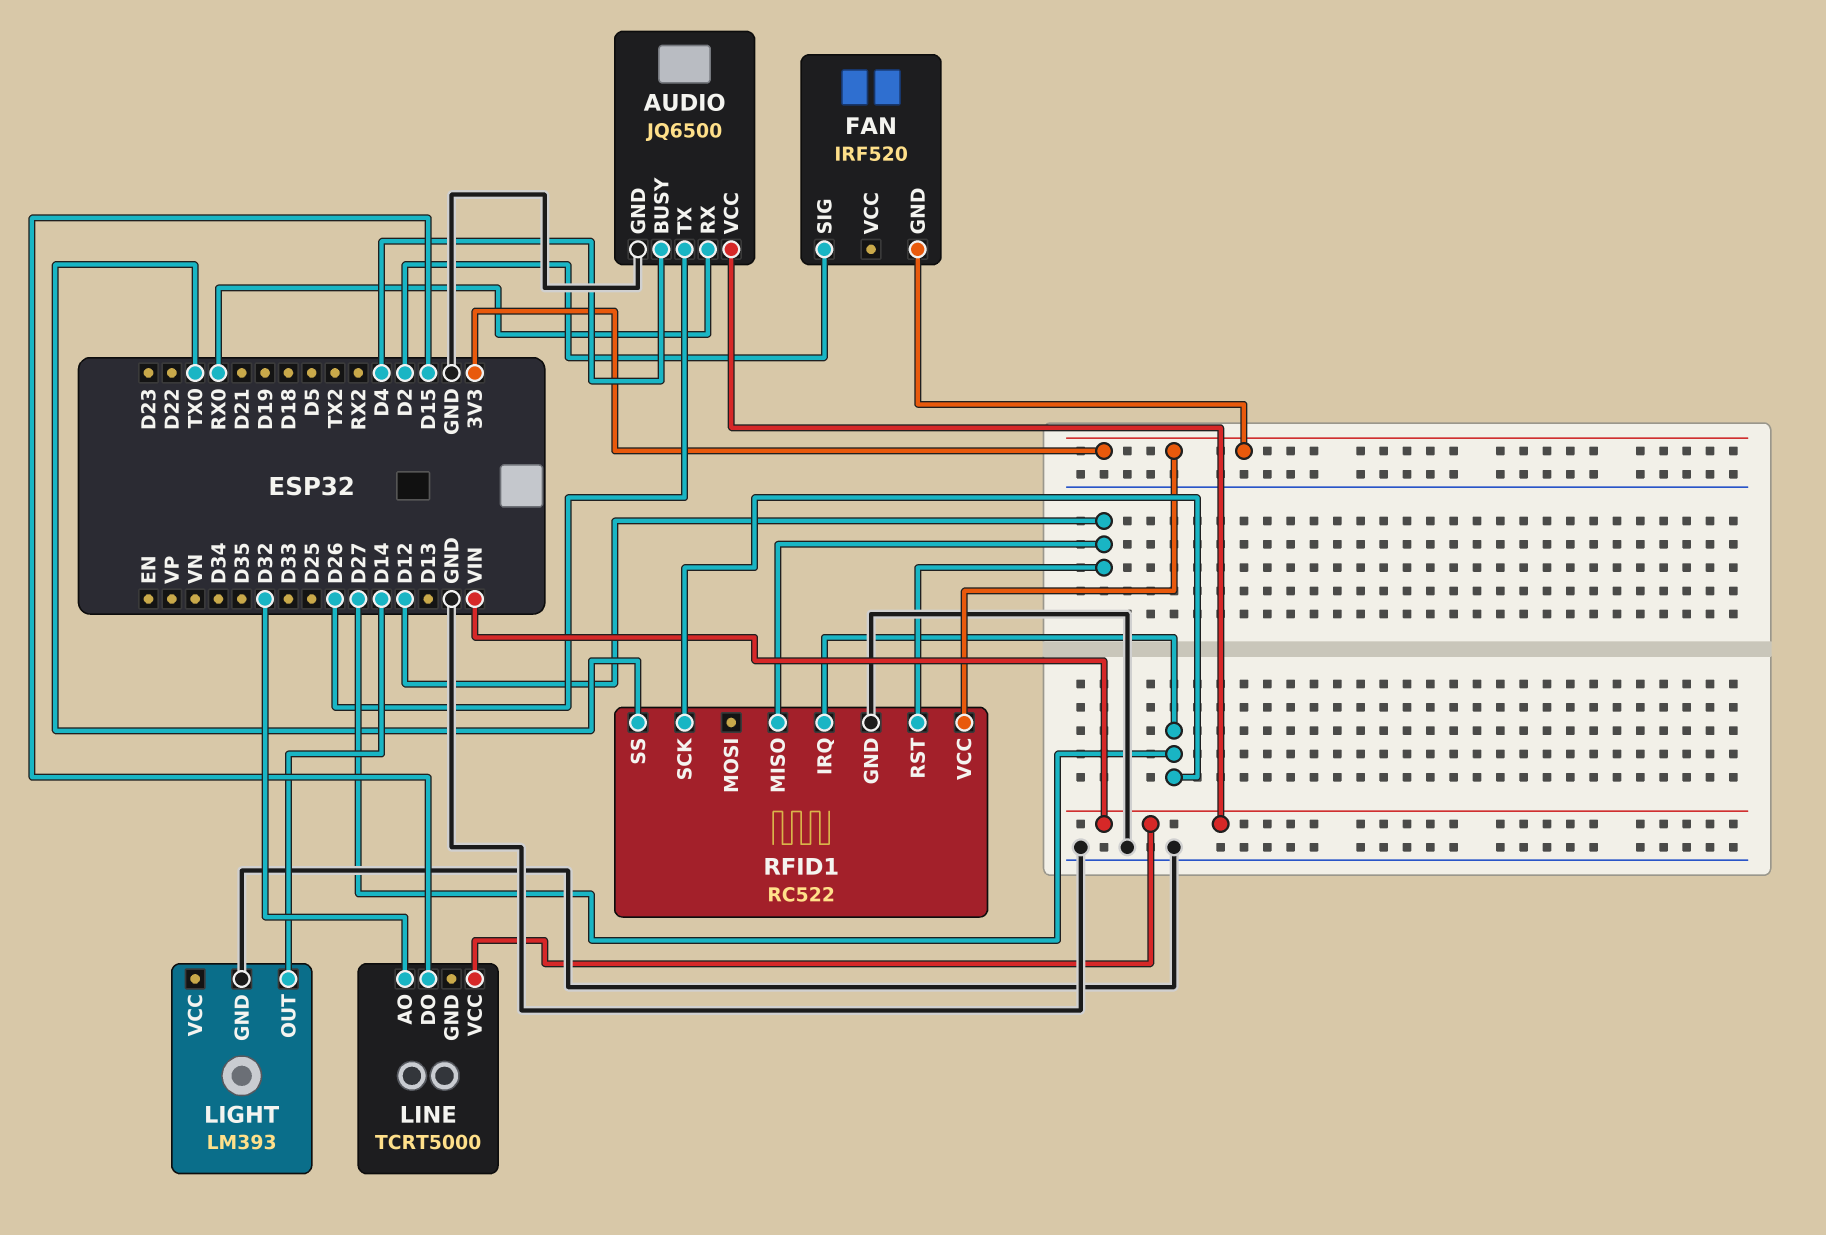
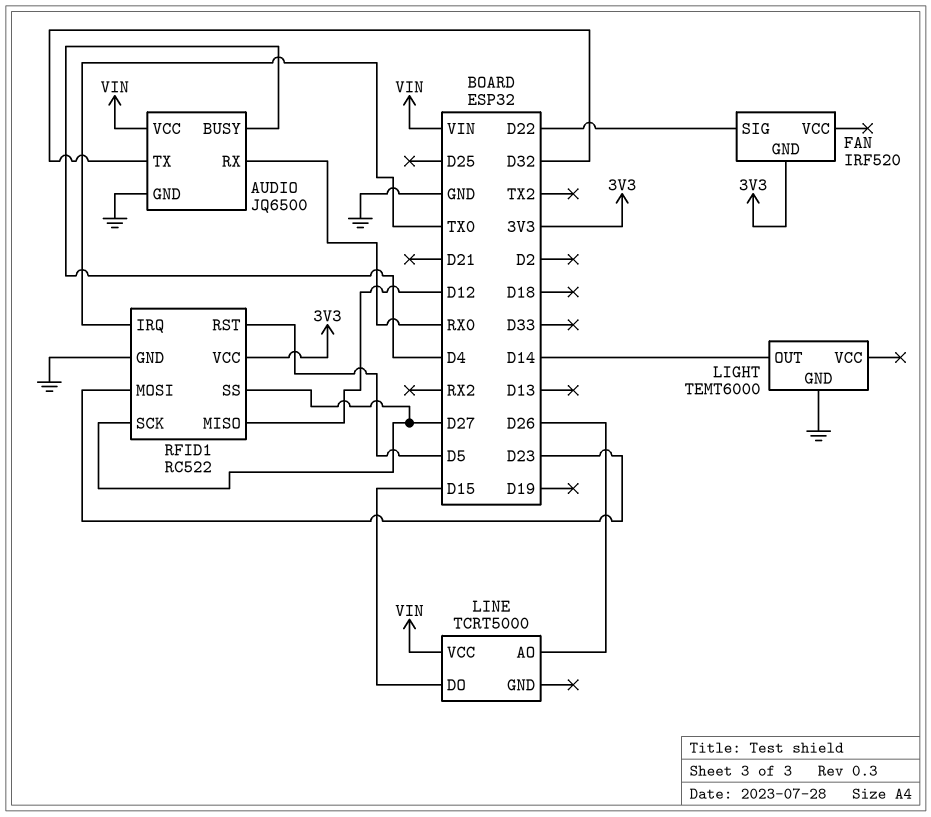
AUDIO pin TX: D26 -> D32
FAN pin SIG: D2 -> D22
LIGHT: LM393 -> TEMT6000
LINE pin AO: D32 -> D26
RFID1 pin IRQ: D27 -> TX0
RFID1 pin MOSI: none -> D23
RFID1 pin RST: D12 -> D5
RFID1 pin SS: TX0 -> D27

